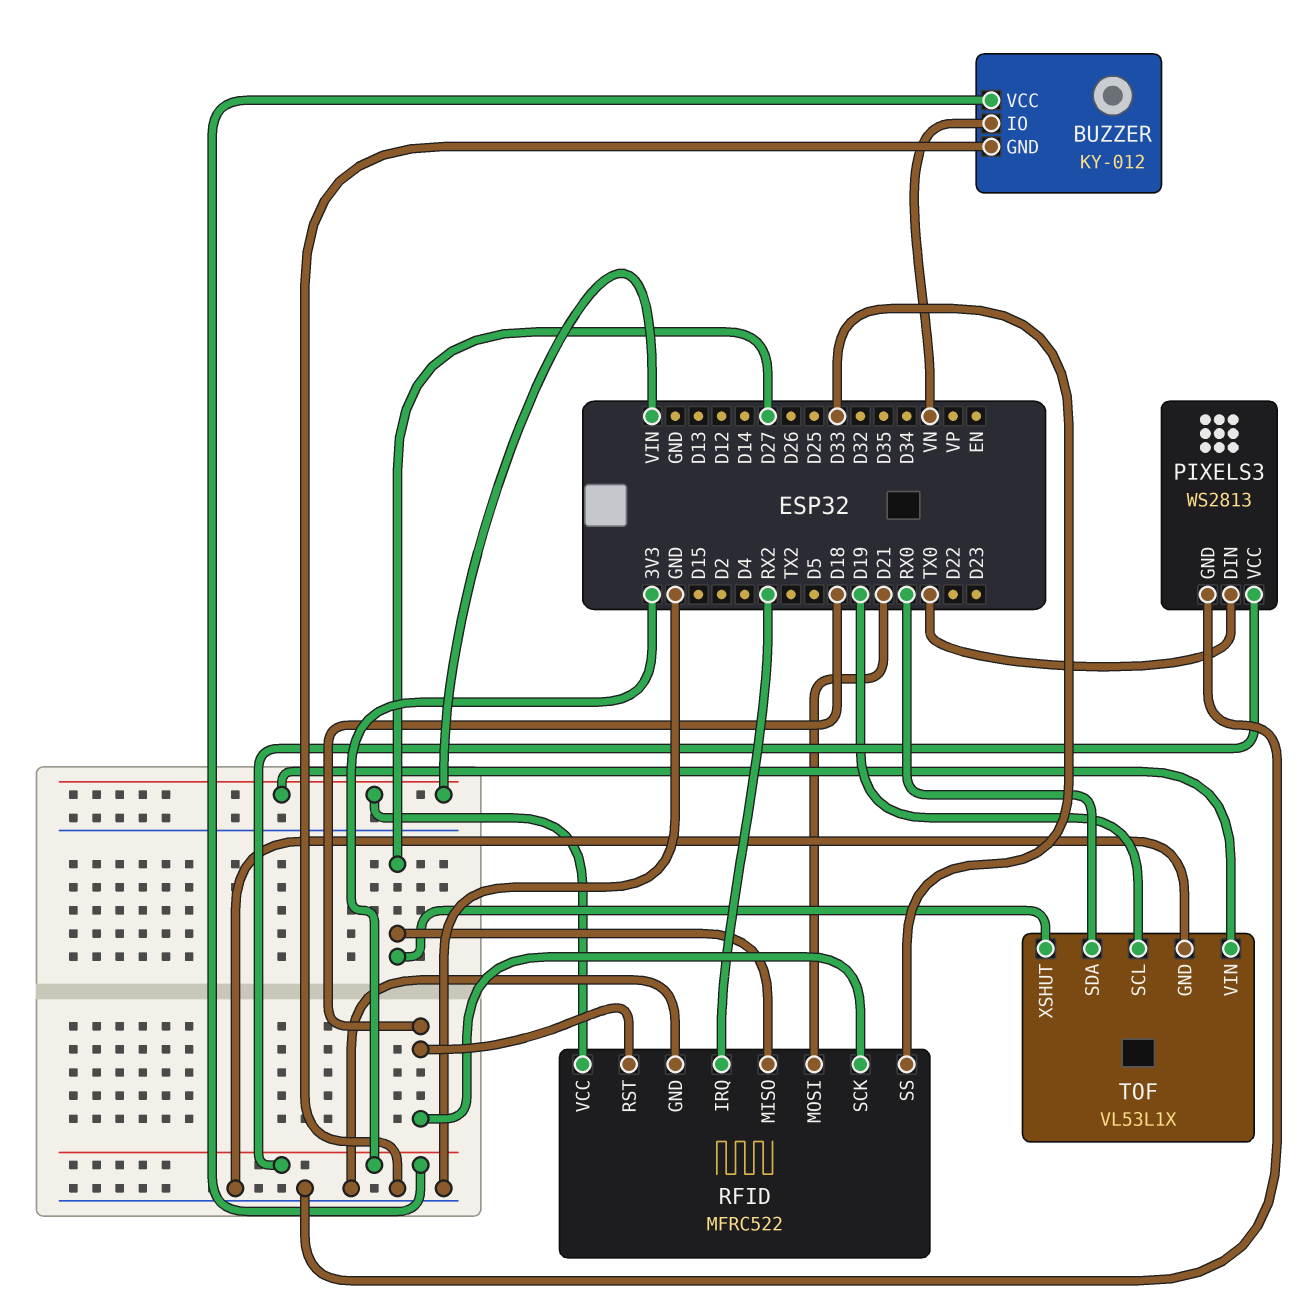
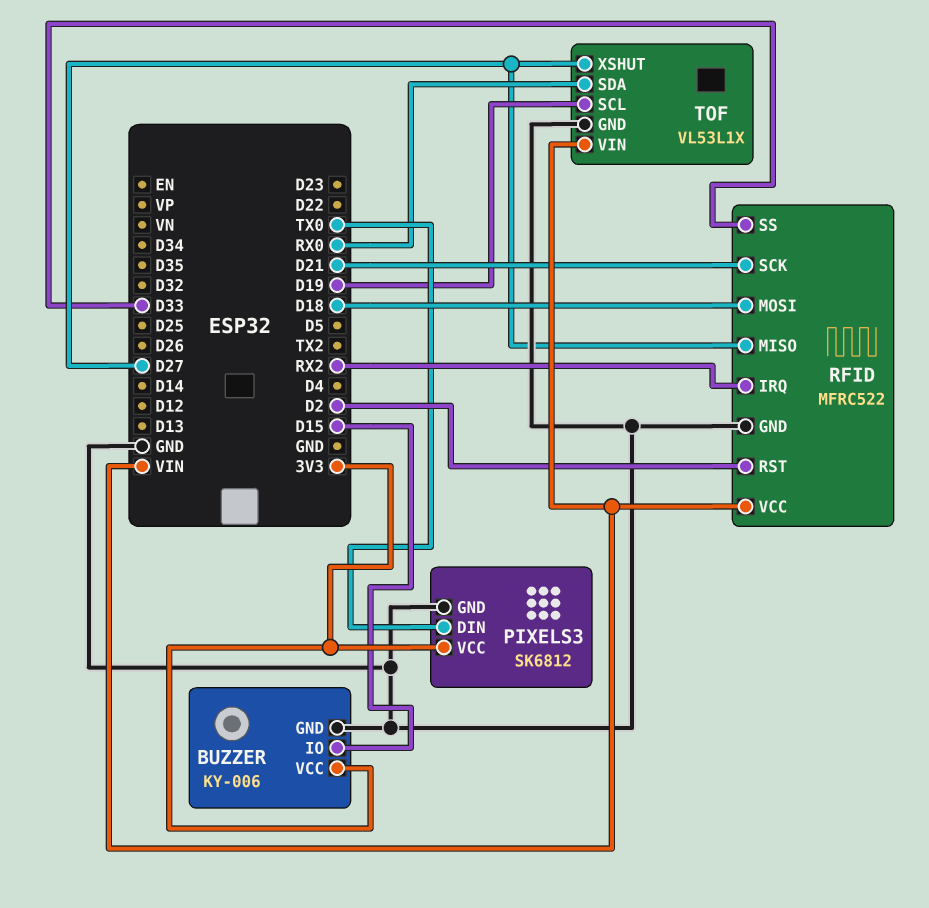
BUZZER: KY-012 -> KY-006
BUZZER pin IO: VN -> D15
PIXELS3: WS2813 -> SK6812
RFID pin MOSI: D21 -> D18
RFID pin RST: D18 -> D2
RFID pin SCK: D18 -> D21

